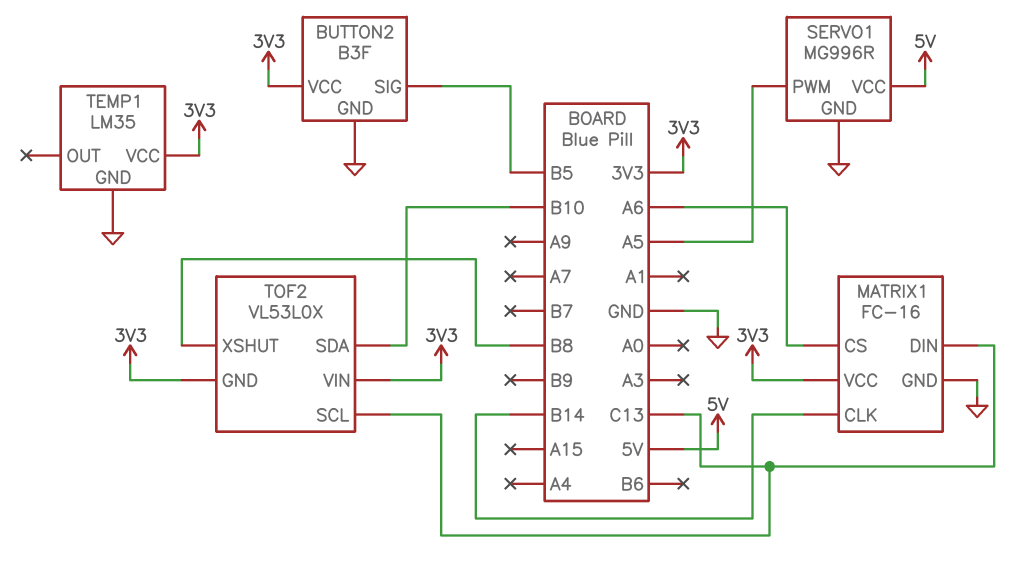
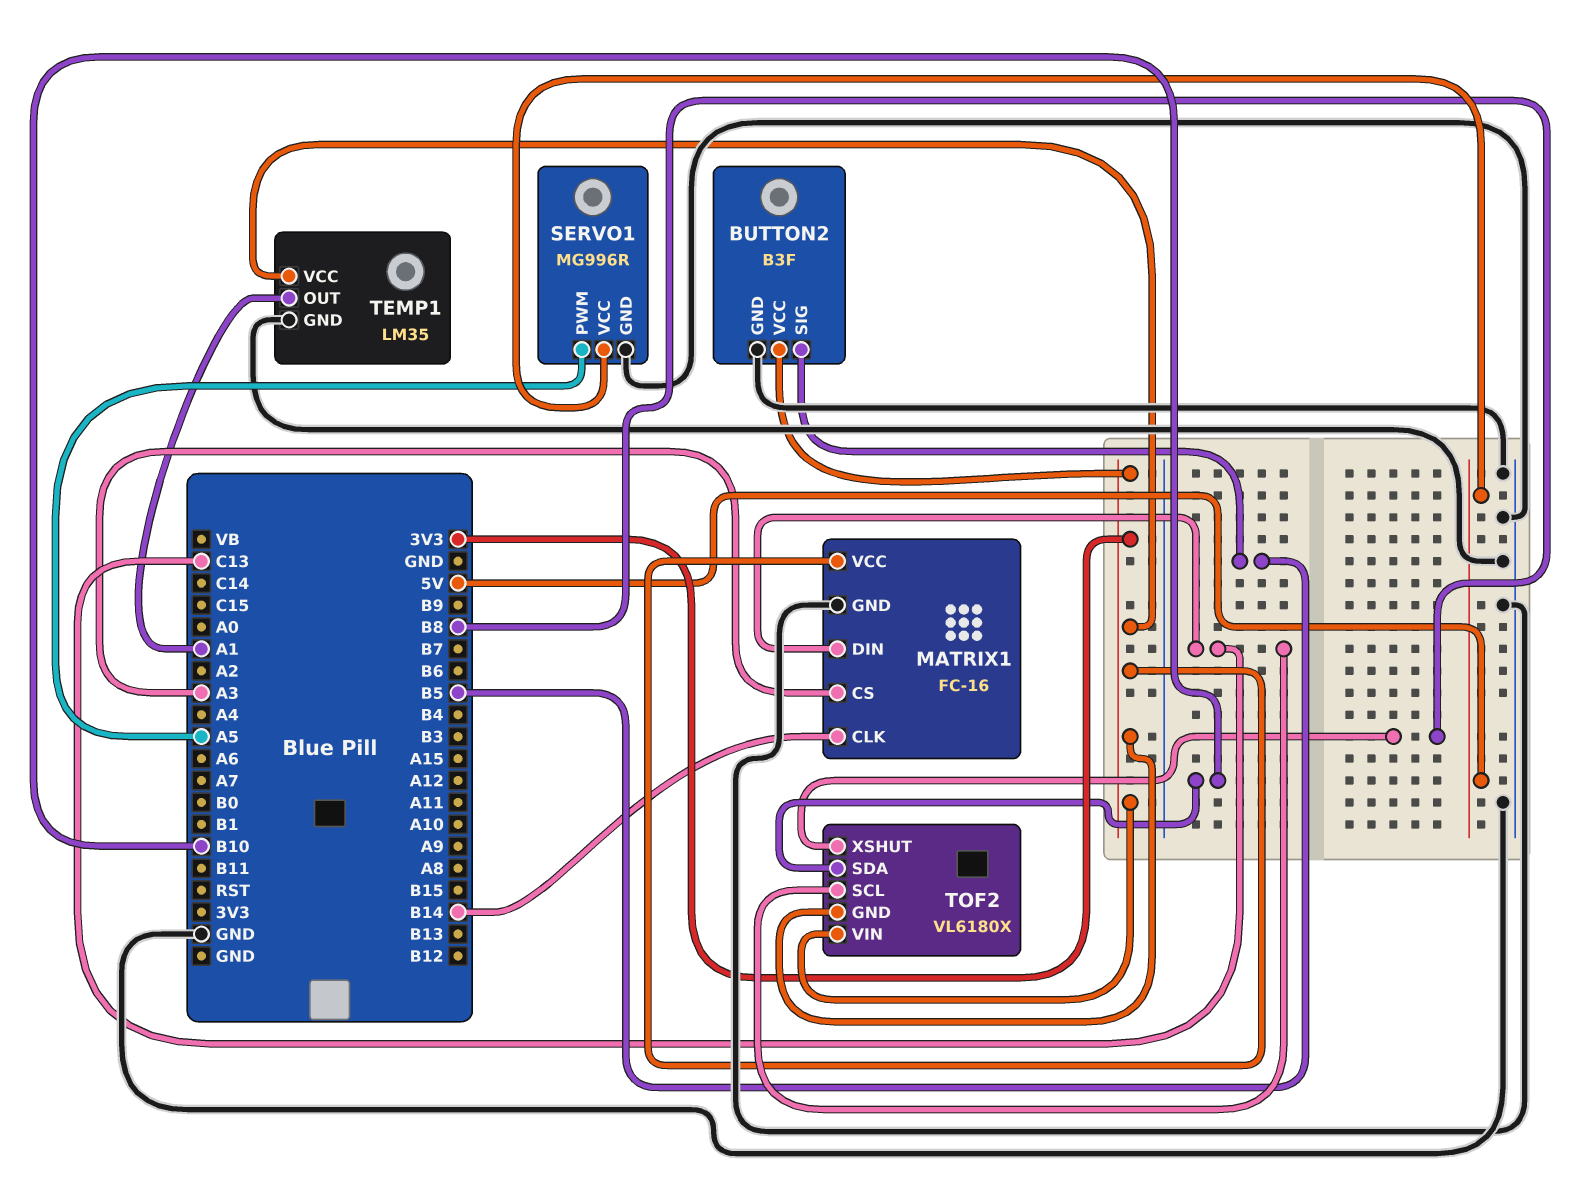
MATRIX1 pin CS: A6 -> A3
TEMP1 pin OUT: none -> A1
TOF2: VL53L0X -> VL6180X

